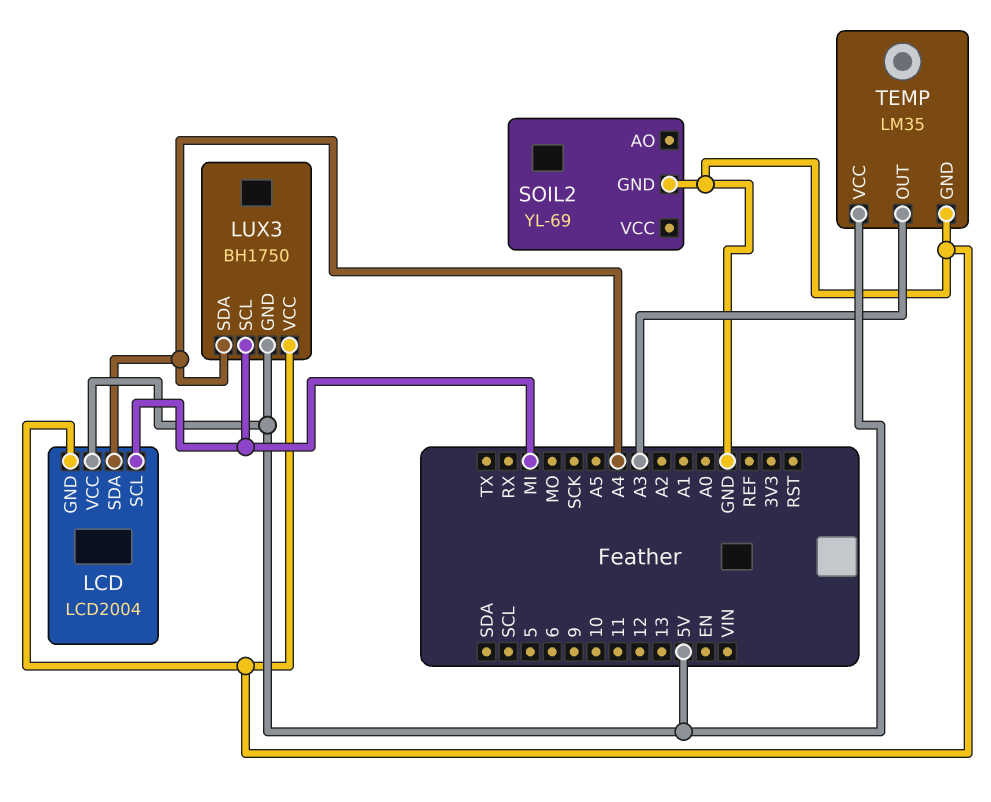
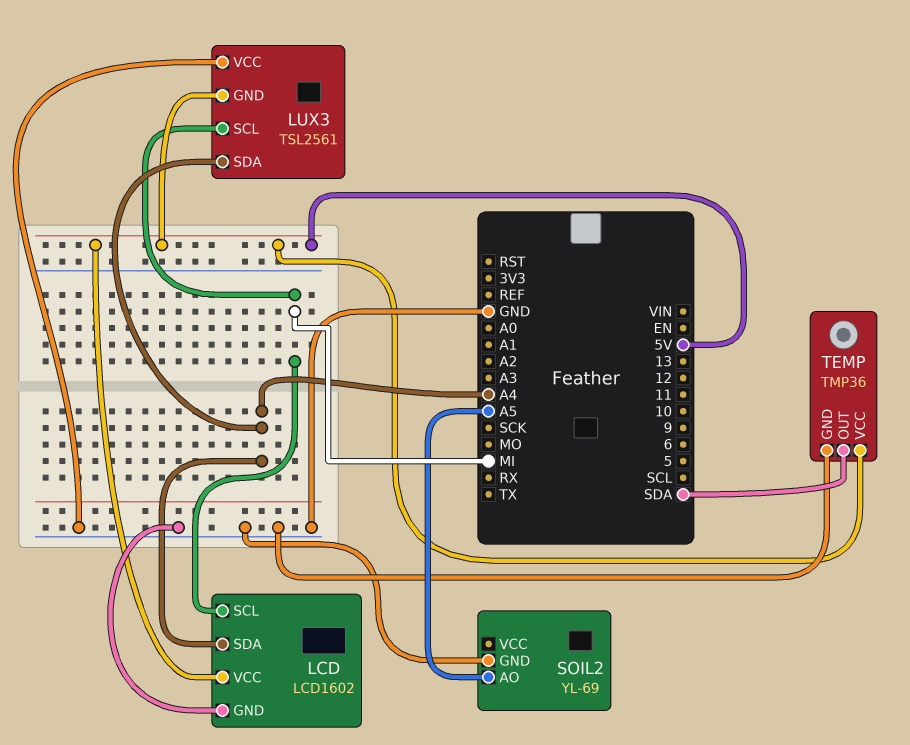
LCD: LCD2004 -> LCD1602
LUX3: BH1750 -> TSL2561
SOIL2 pin AO: none -> A5
TEMP: LM35 -> TMP36
TEMP pin OUT: A3 -> SDA

